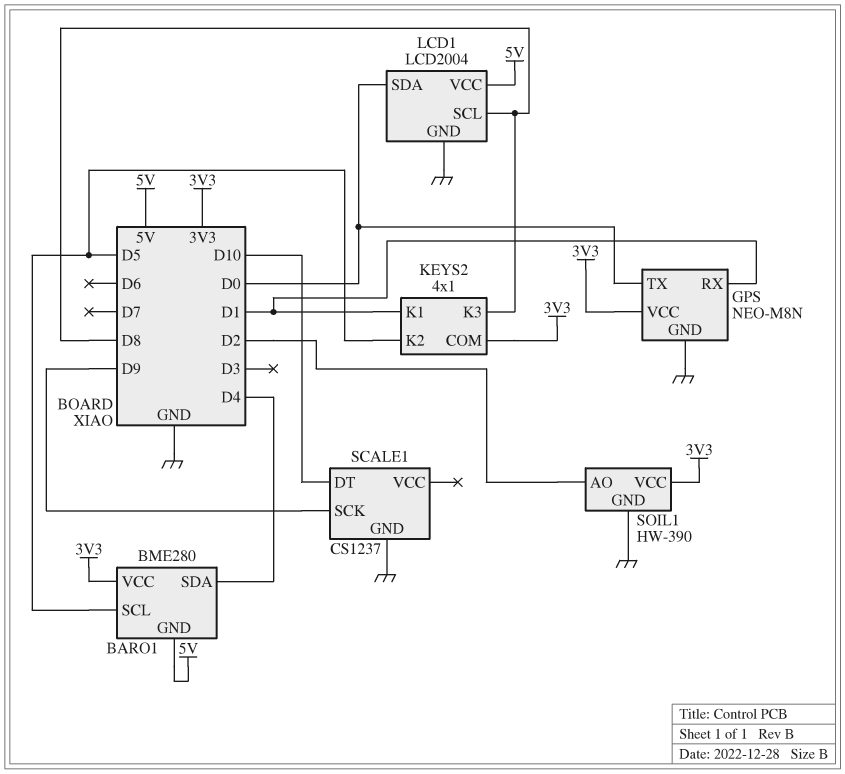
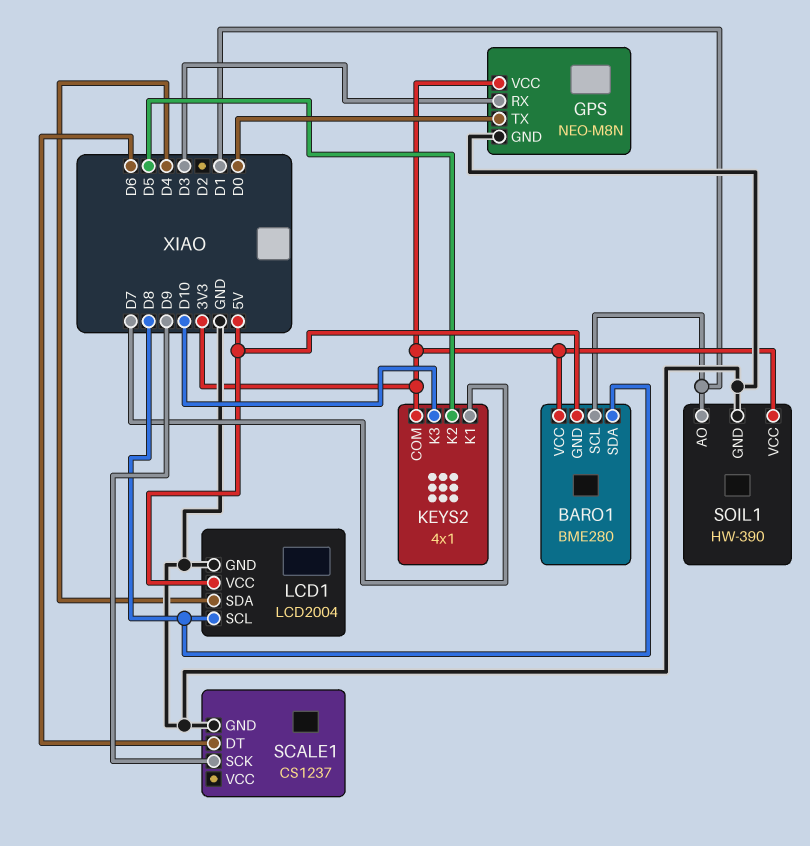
BARO1 pin SCL: D5 -> D1
BARO1 pin SDA: D4 -> D8
GPS pin RX: D1 -> D3
KEYS2 pin K1: D1 -> D7
KEYS2 pin K3: D8 -> D10
LCD1 pin SDA: D0 -> D4
SCALE1 pin DT: D10 -> D6
SOIL1 pin AO: D2 -> D1

